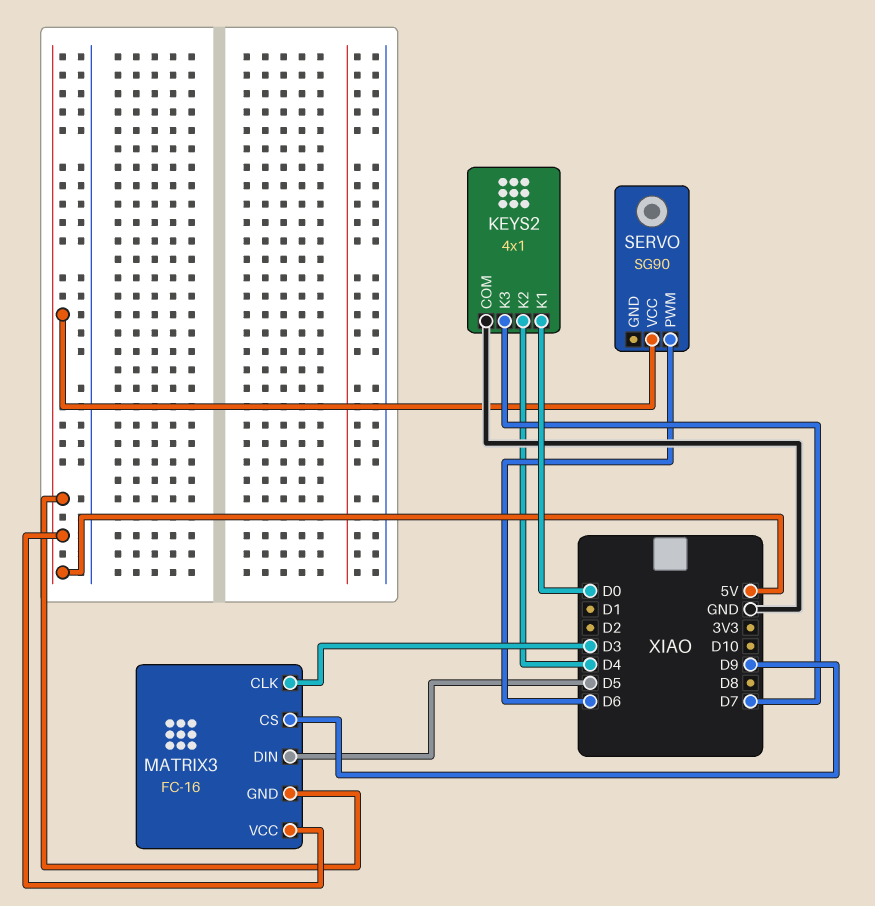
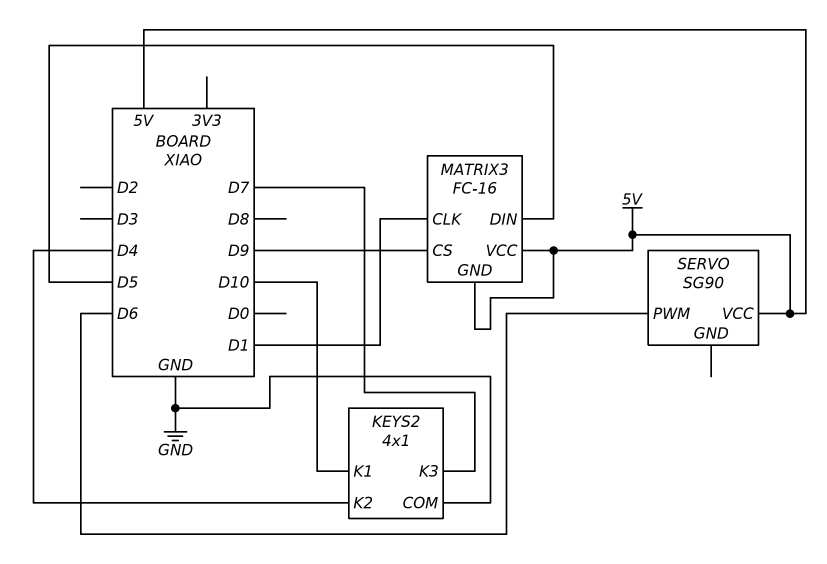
KEYS2 pin K1: D0 -> D10
MATRIX3 pin CLK: D3 -> D1

